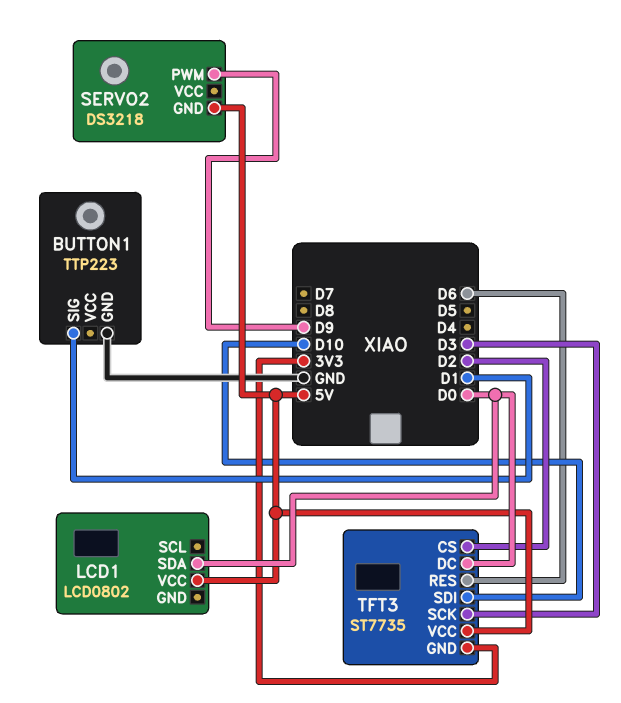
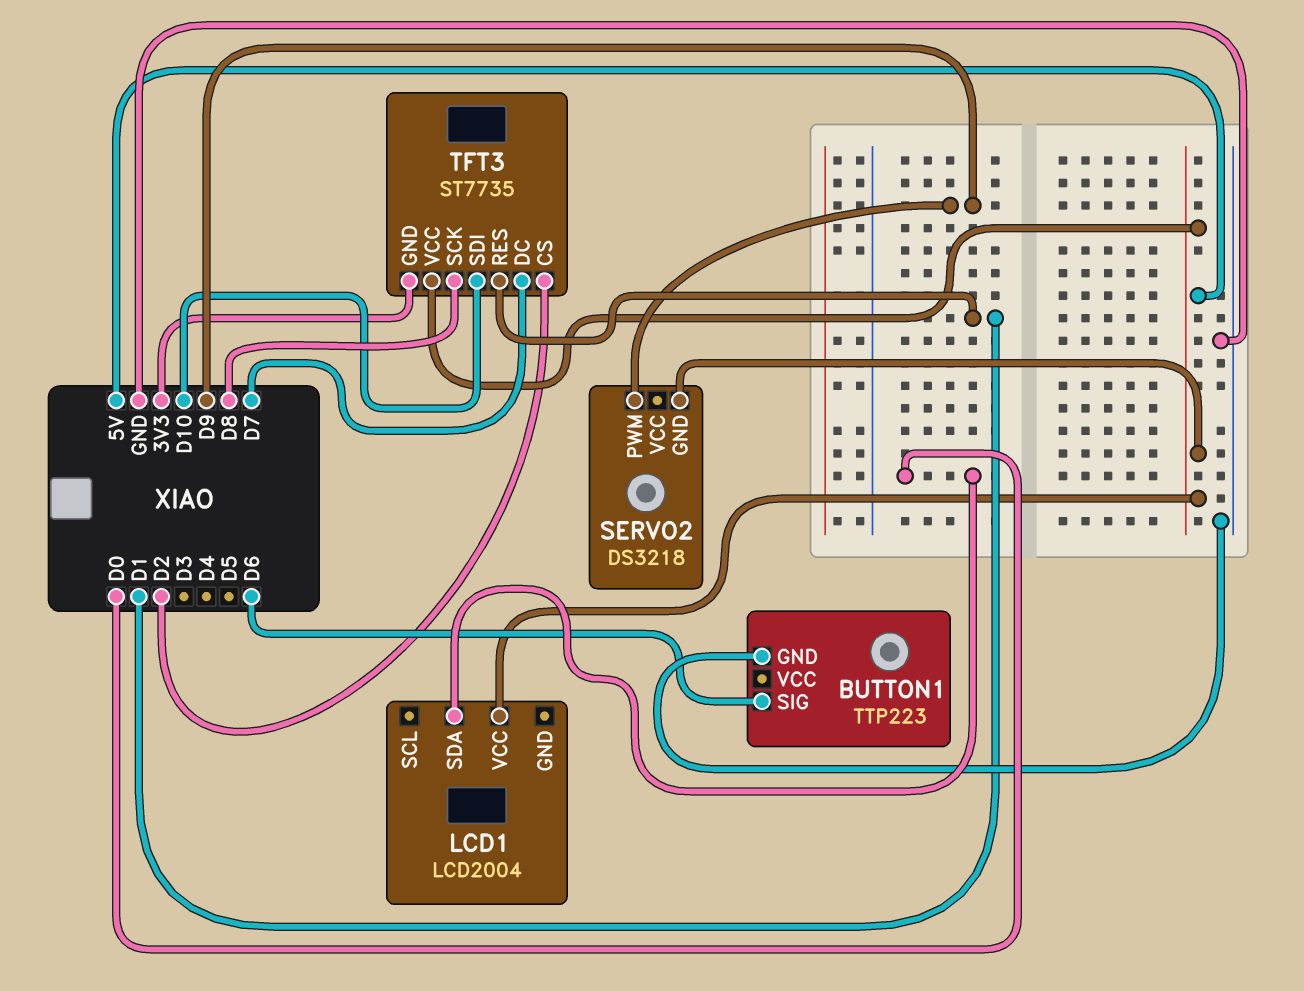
BUTTON1 pin SIG: D1 -> D6
LCD1: LCD0802 -> LCD2004
TFT3 pin DC: D0 -> D7
TFT3 pin RES: D6 -> D1
TFT3 pin SCK: D3 -> D8

